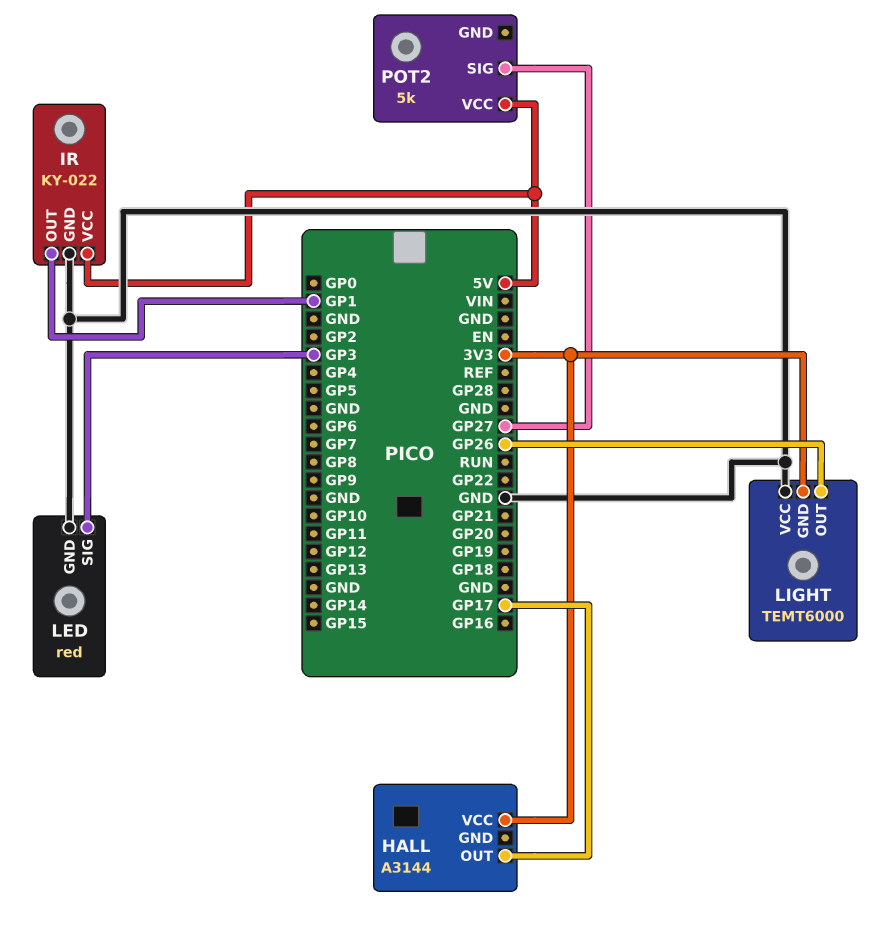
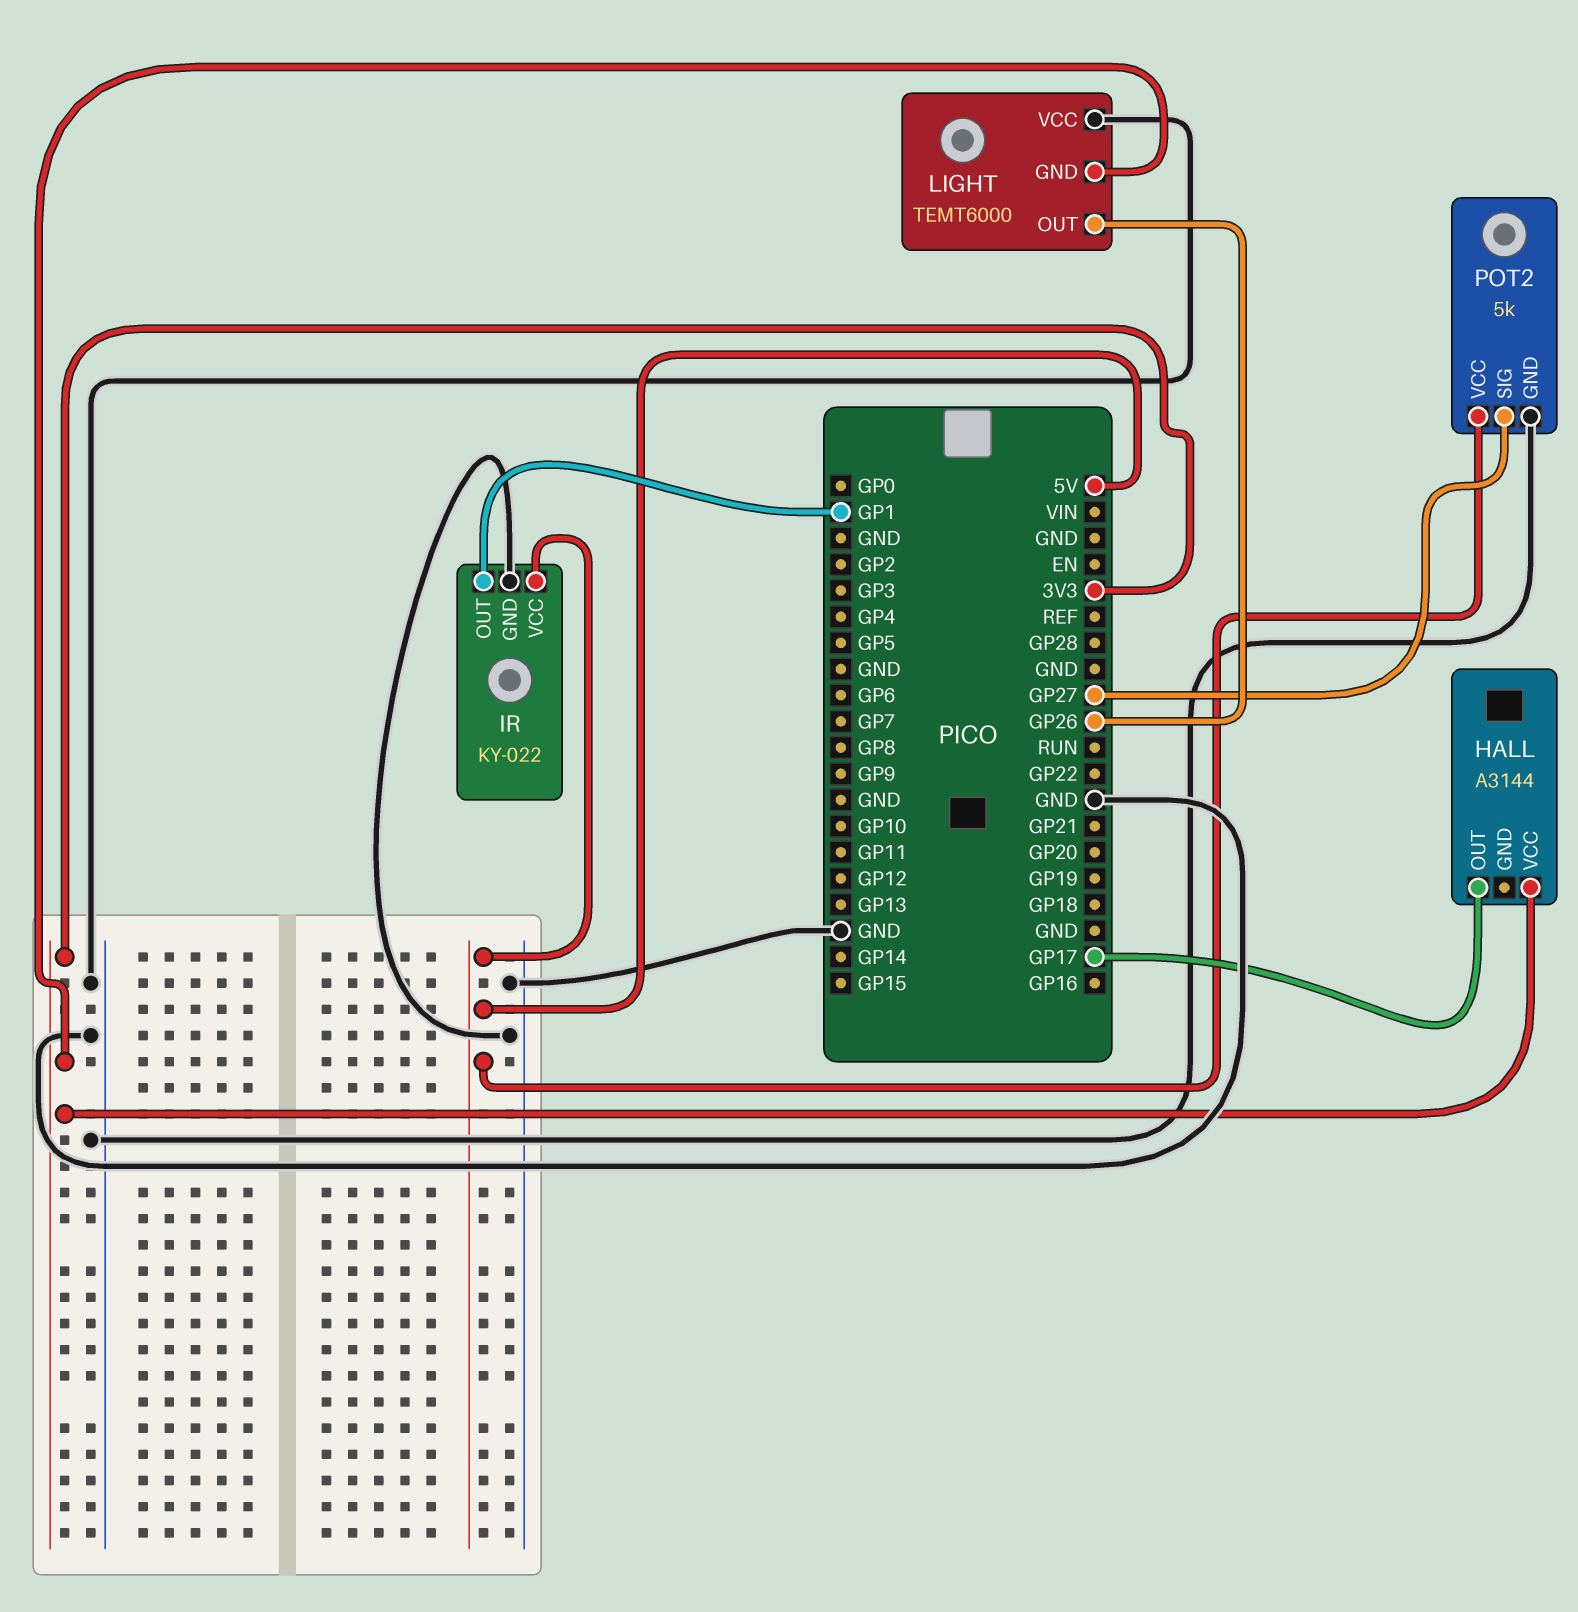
LED: red -> none
LED pin GND: GND -> none
LED pin SIG: GP3 -> none
POT2 pin GND: none -> GND

